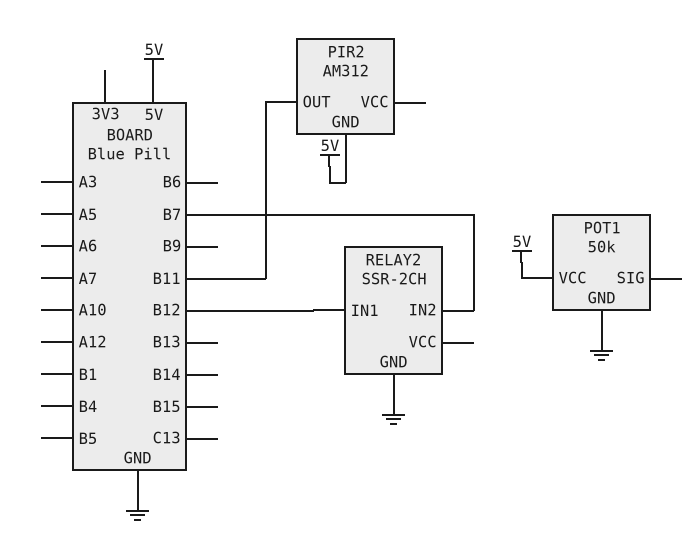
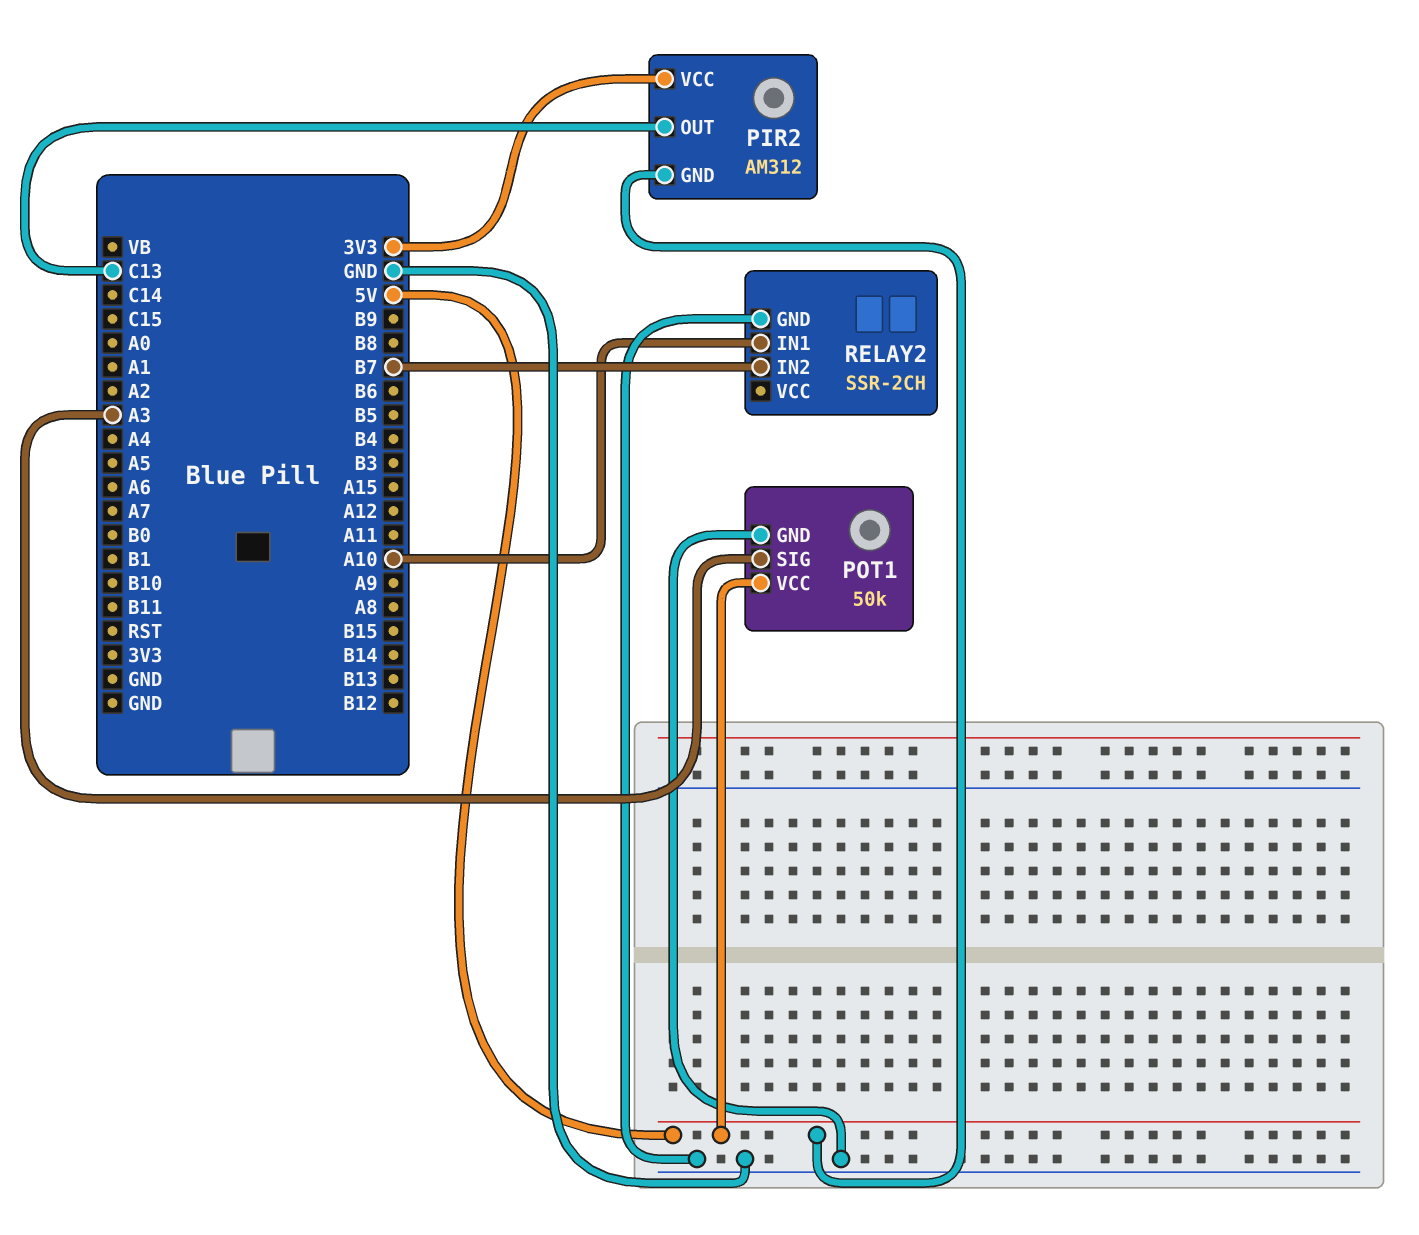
PIR2 pin OUT: B11 -> C13
PIR2 pin VCC: none -> 3V3
POT1 pin SIG: none -> A3
RELAY2 pin IN1: B12 -> A10

